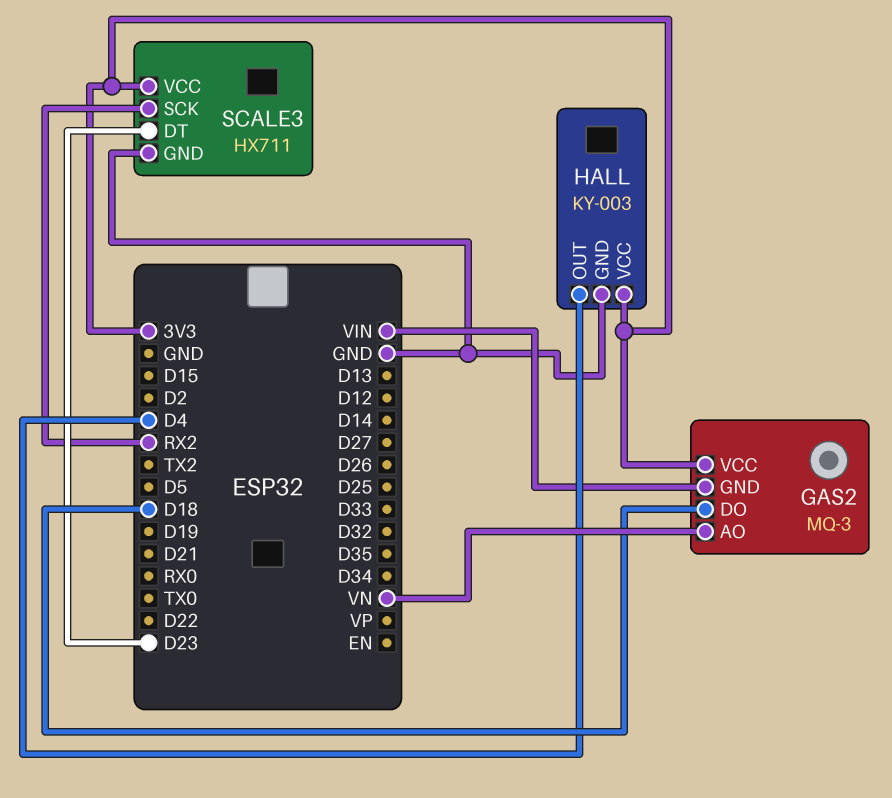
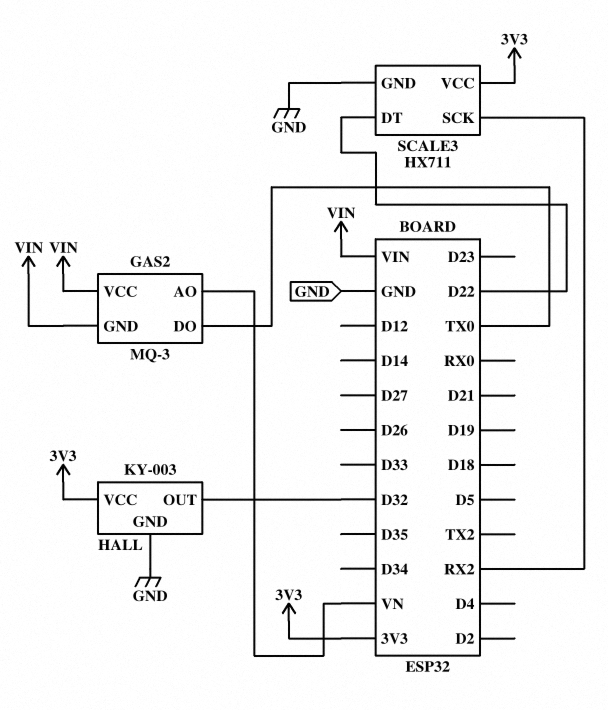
GAS2 pin DO: D18 -> TX0
GAS2 pin VCC: 3V3 -> VIN
HALL pin OUT: D4 -> D32
SCALE3 pin DT: D23 -> D22

